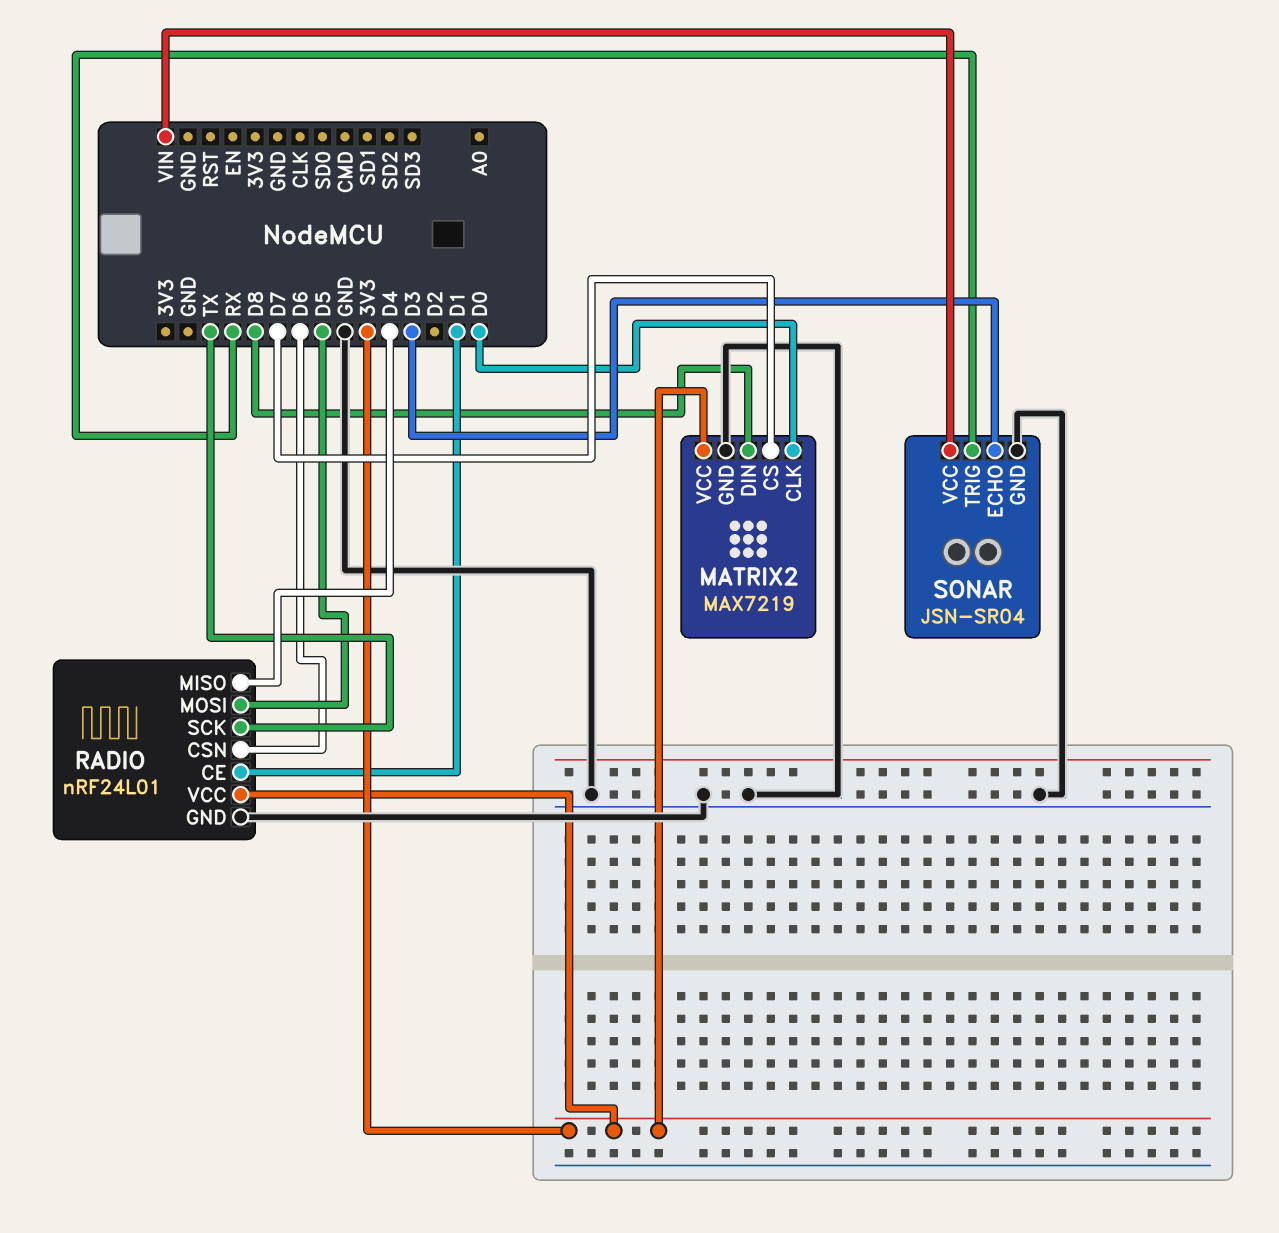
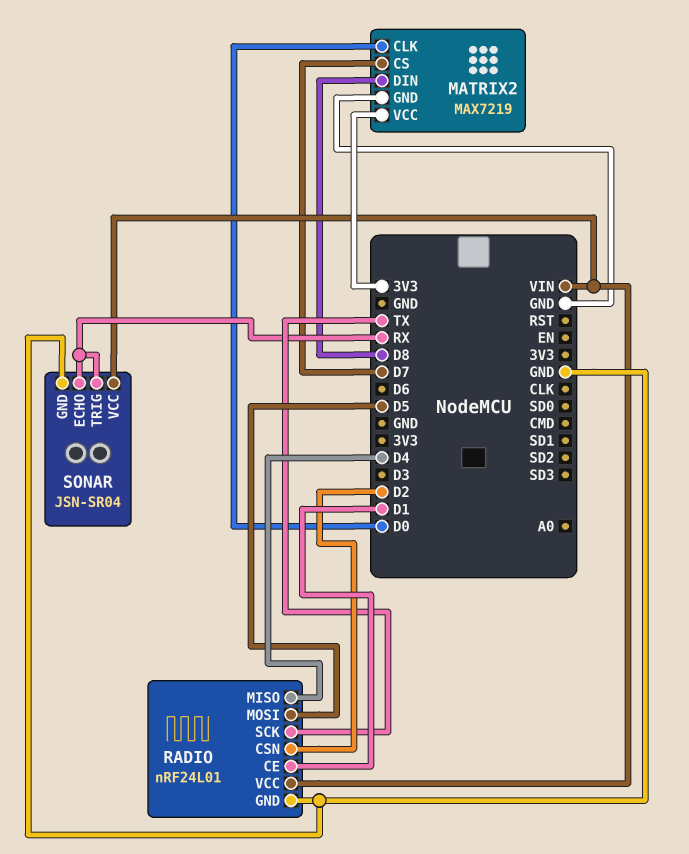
RADIO pin CSN: D6 -> D2
RADIO pin VCC: 3V3 -> VIN
SONAR pin ECHO: D3 -> RX

